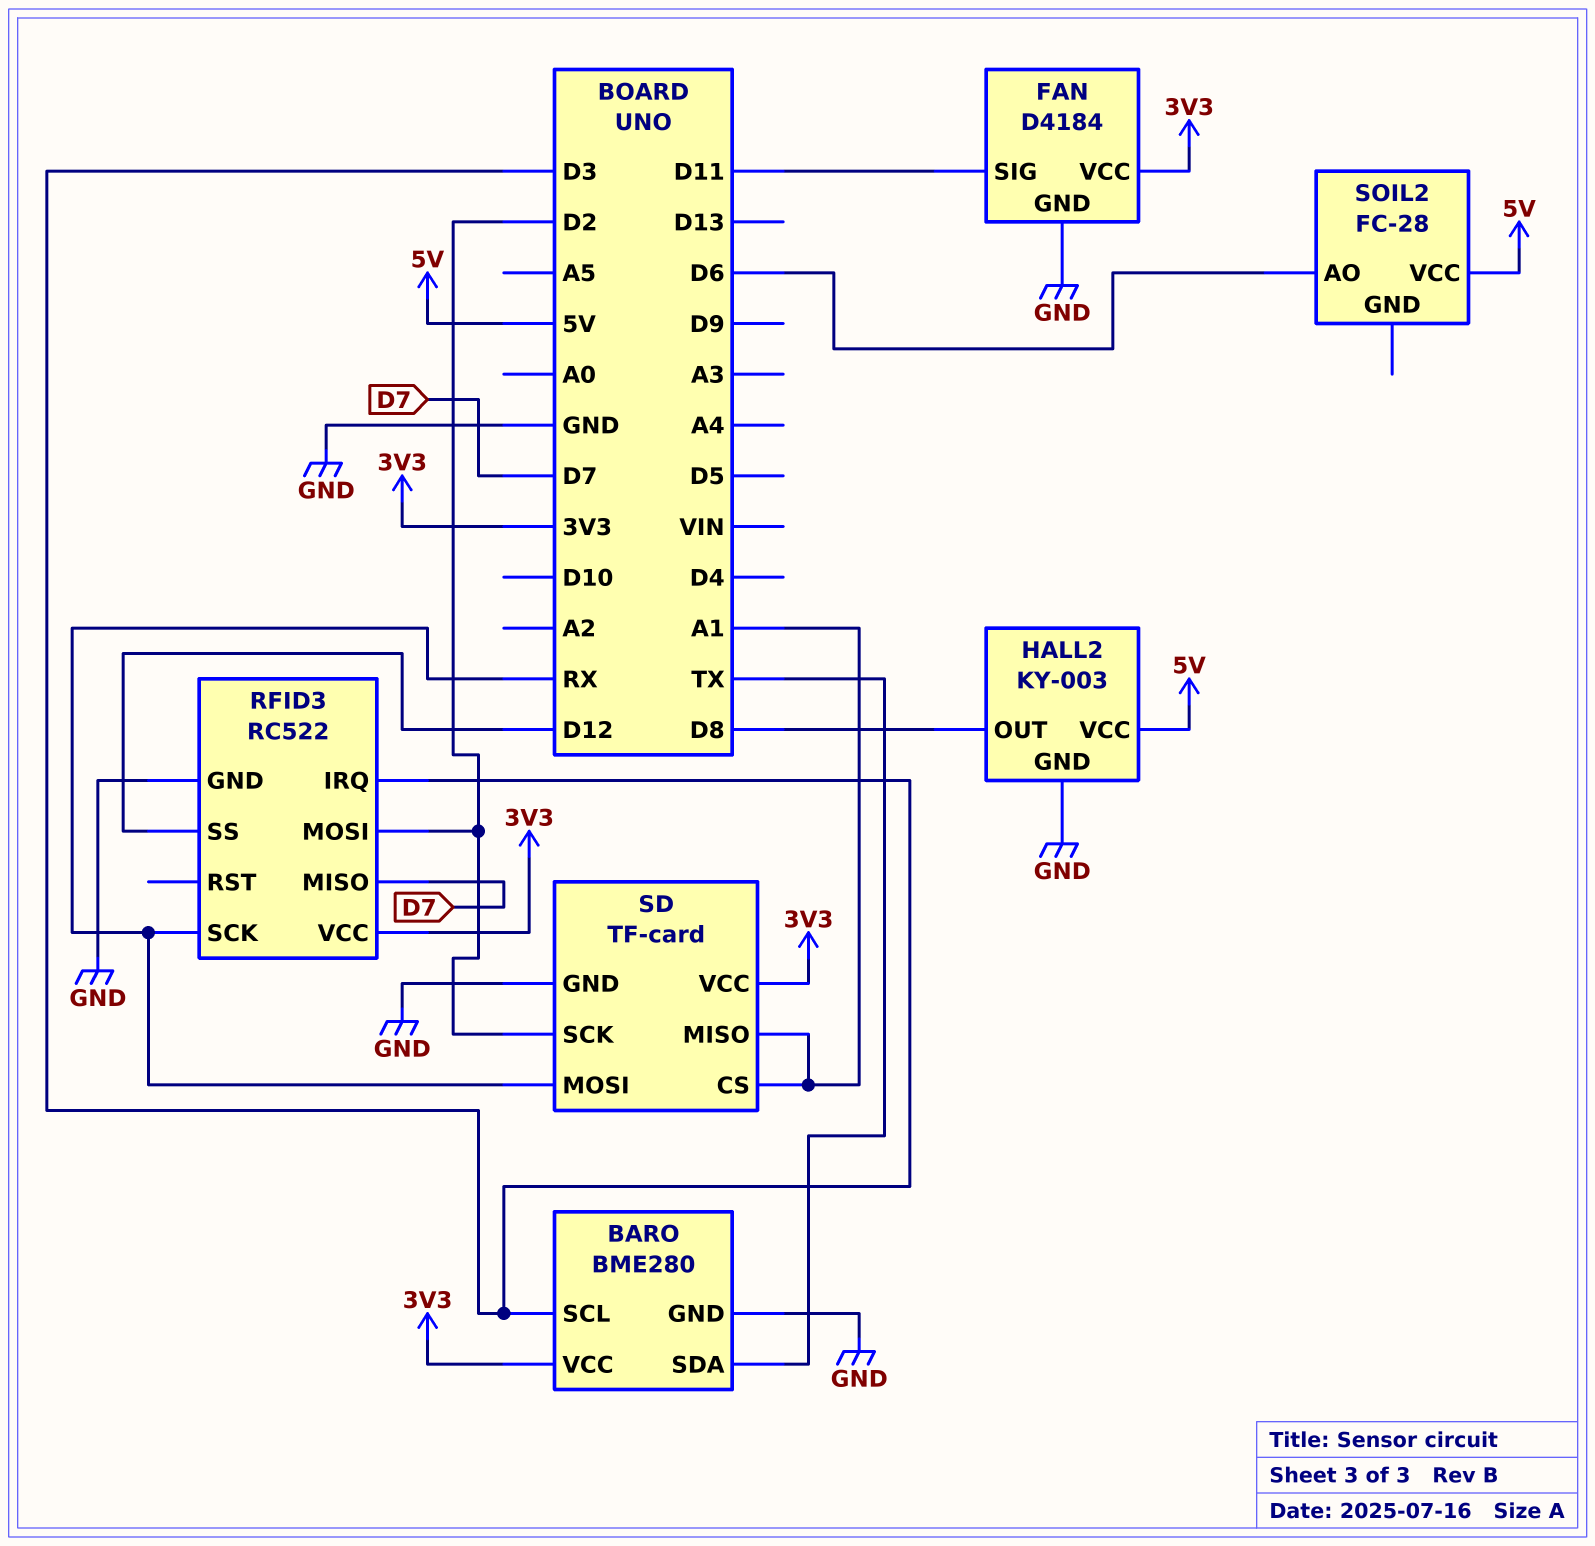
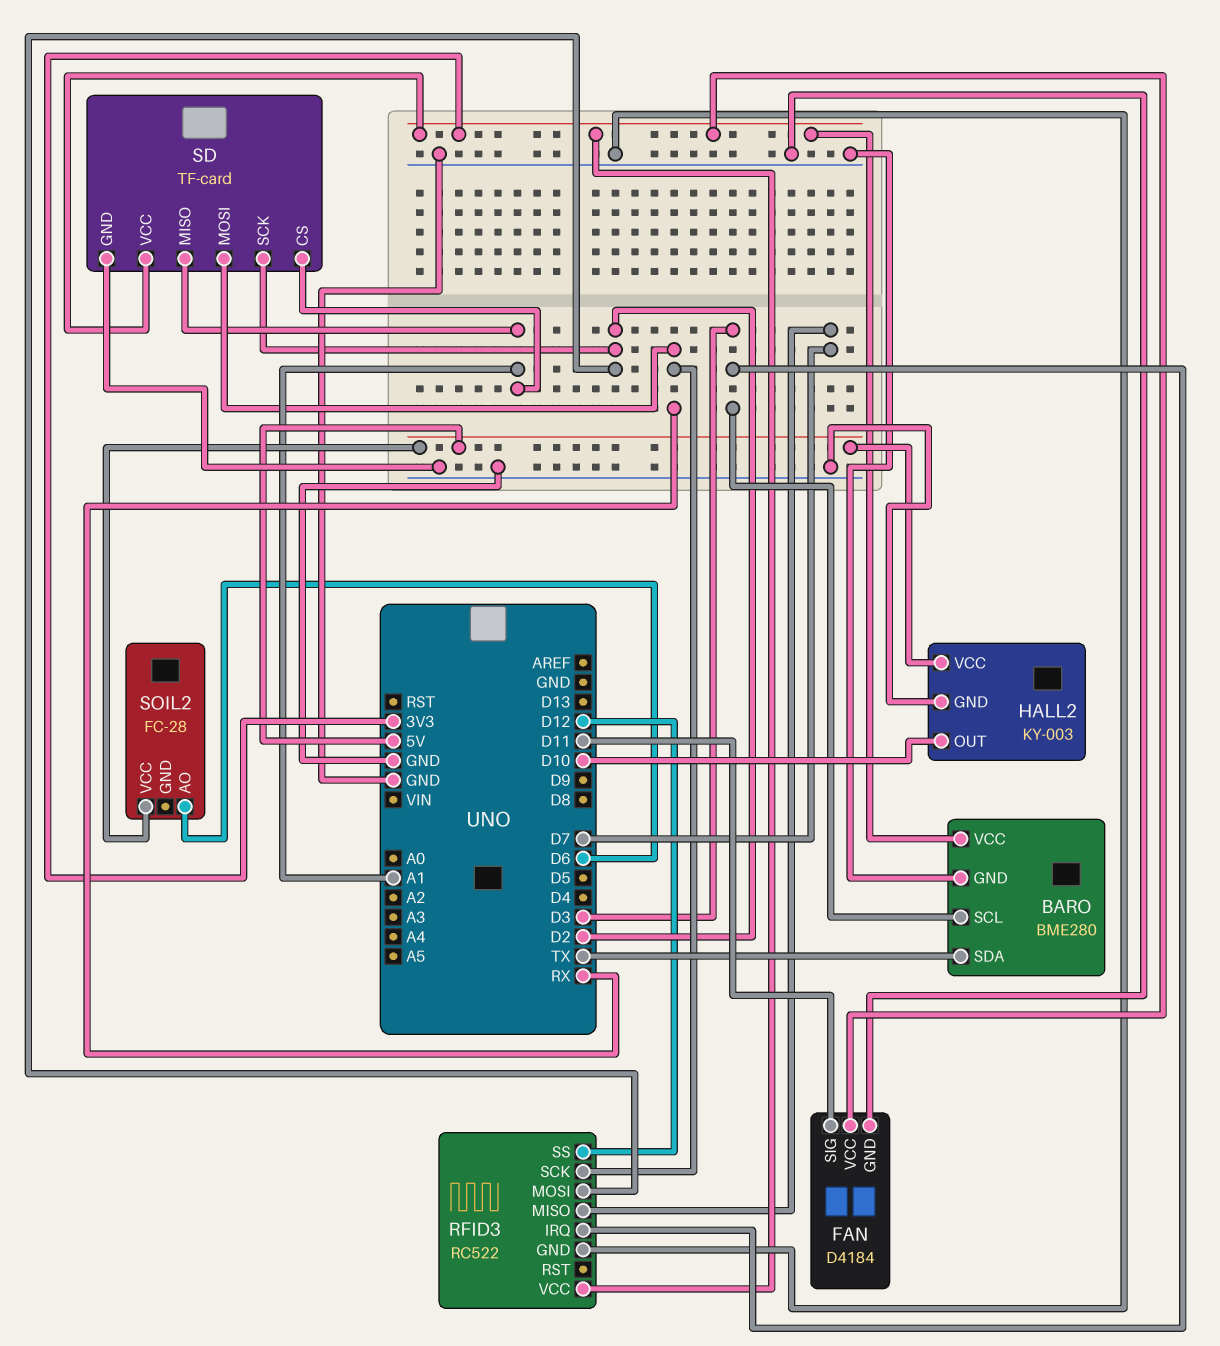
HALL2 pin OUT: D8 -> D10

